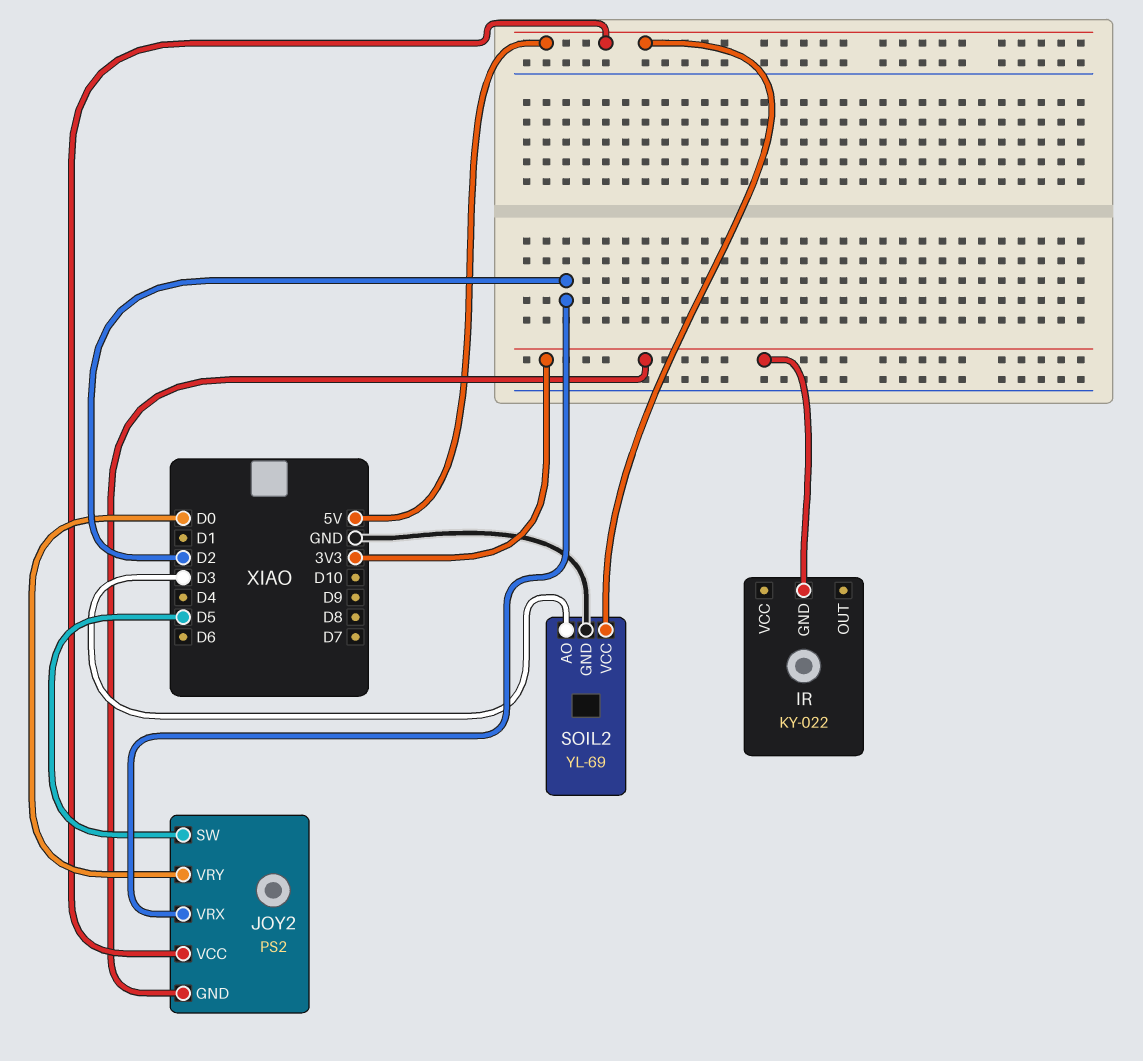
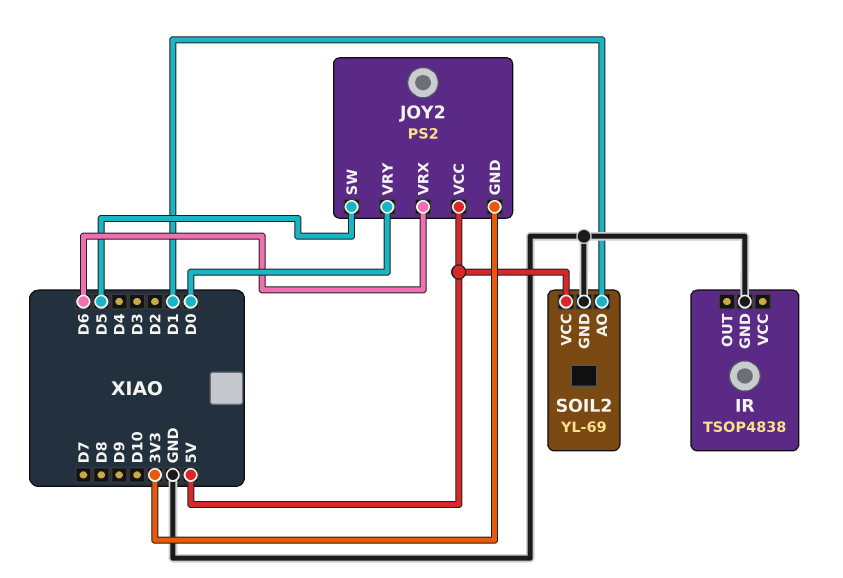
IR: KY-022 -> TSOP4838
IR pin GND: 3V3 -> GND
JOY2 pin VRX: D2 -> D6
SOIL2 pin AO: D3 -> D1

